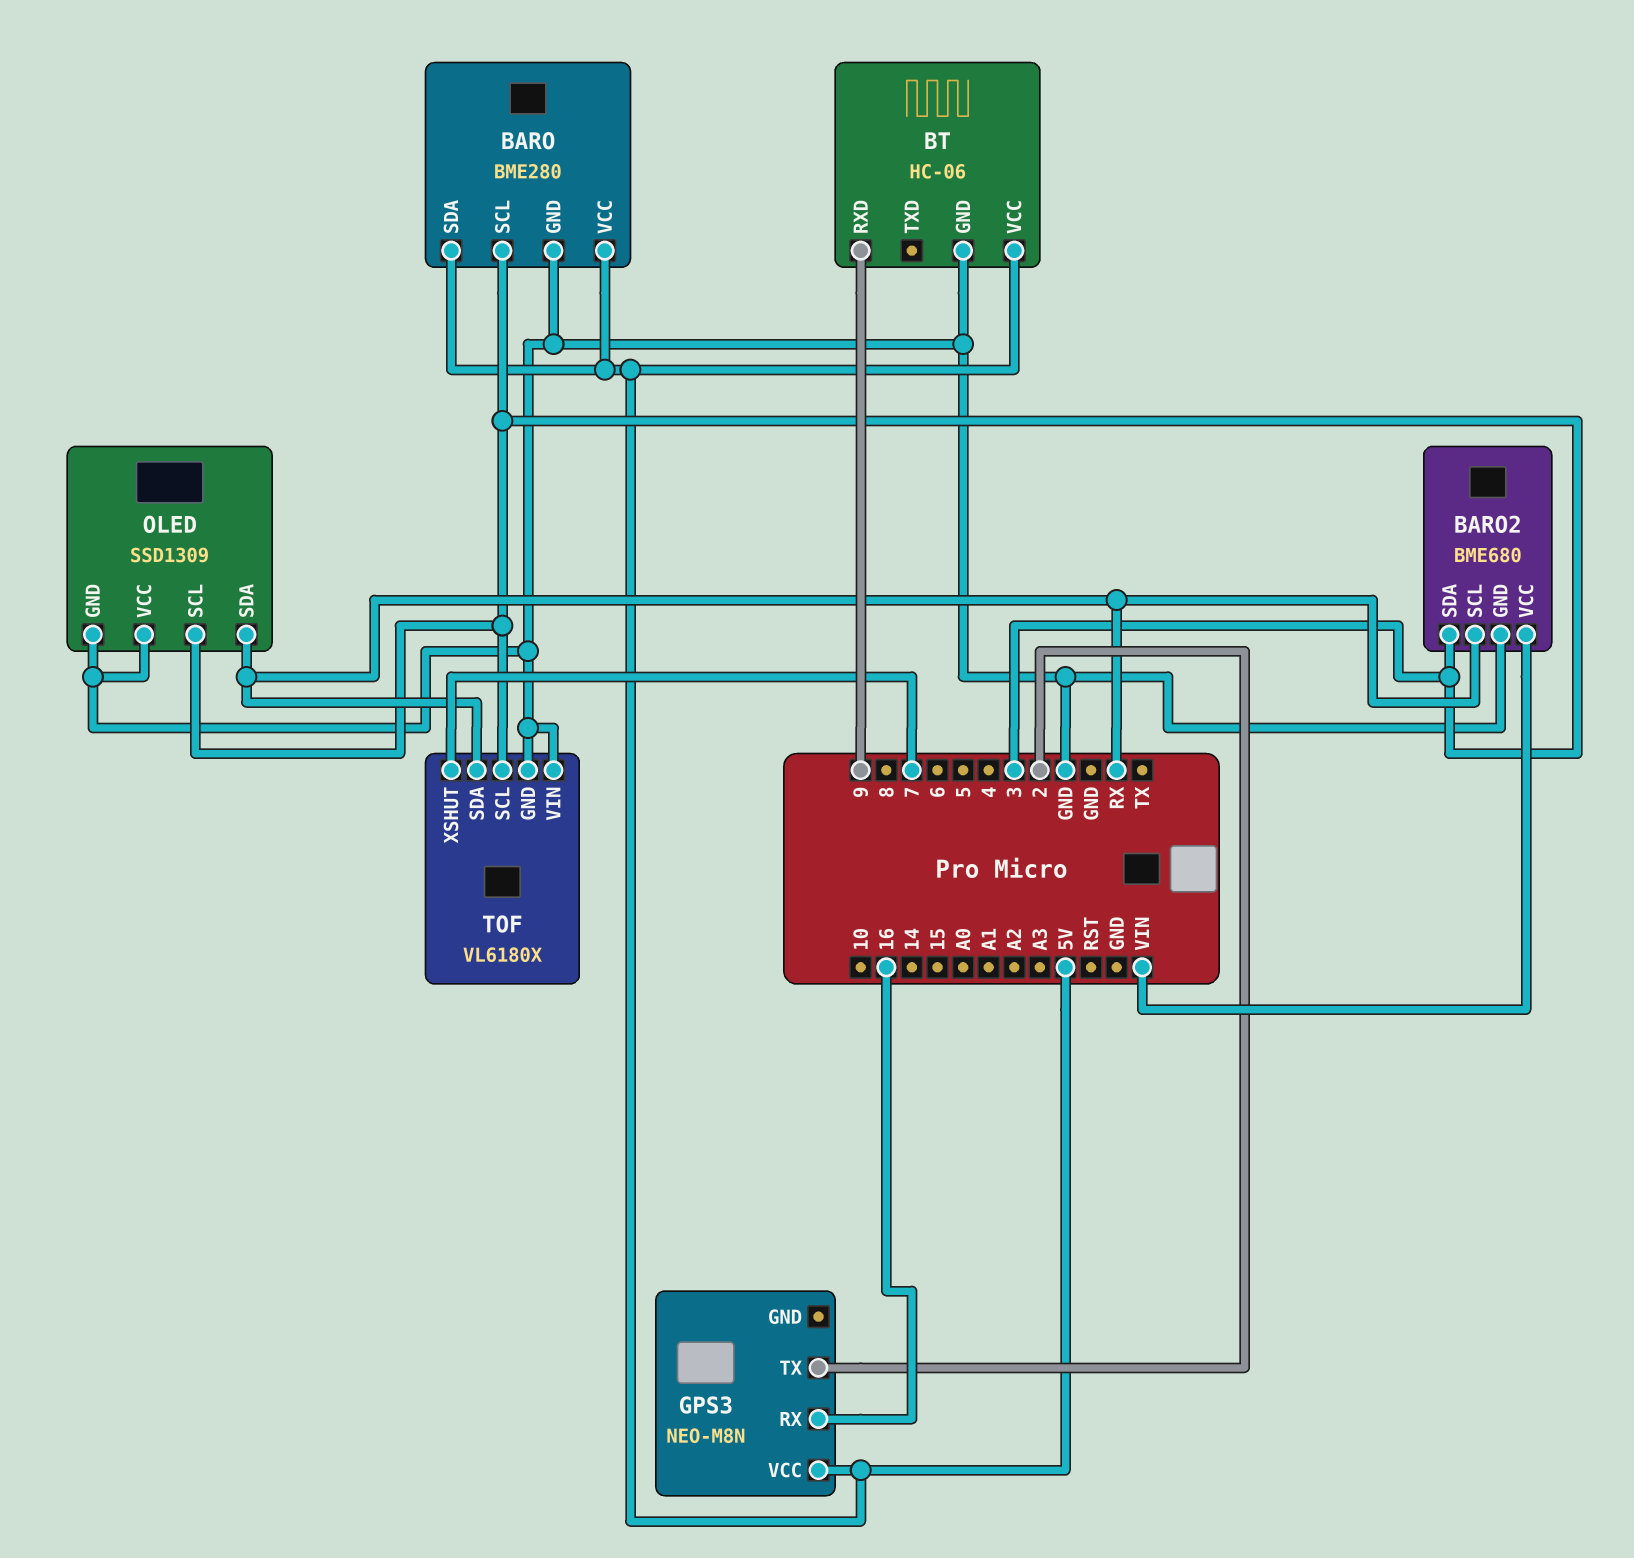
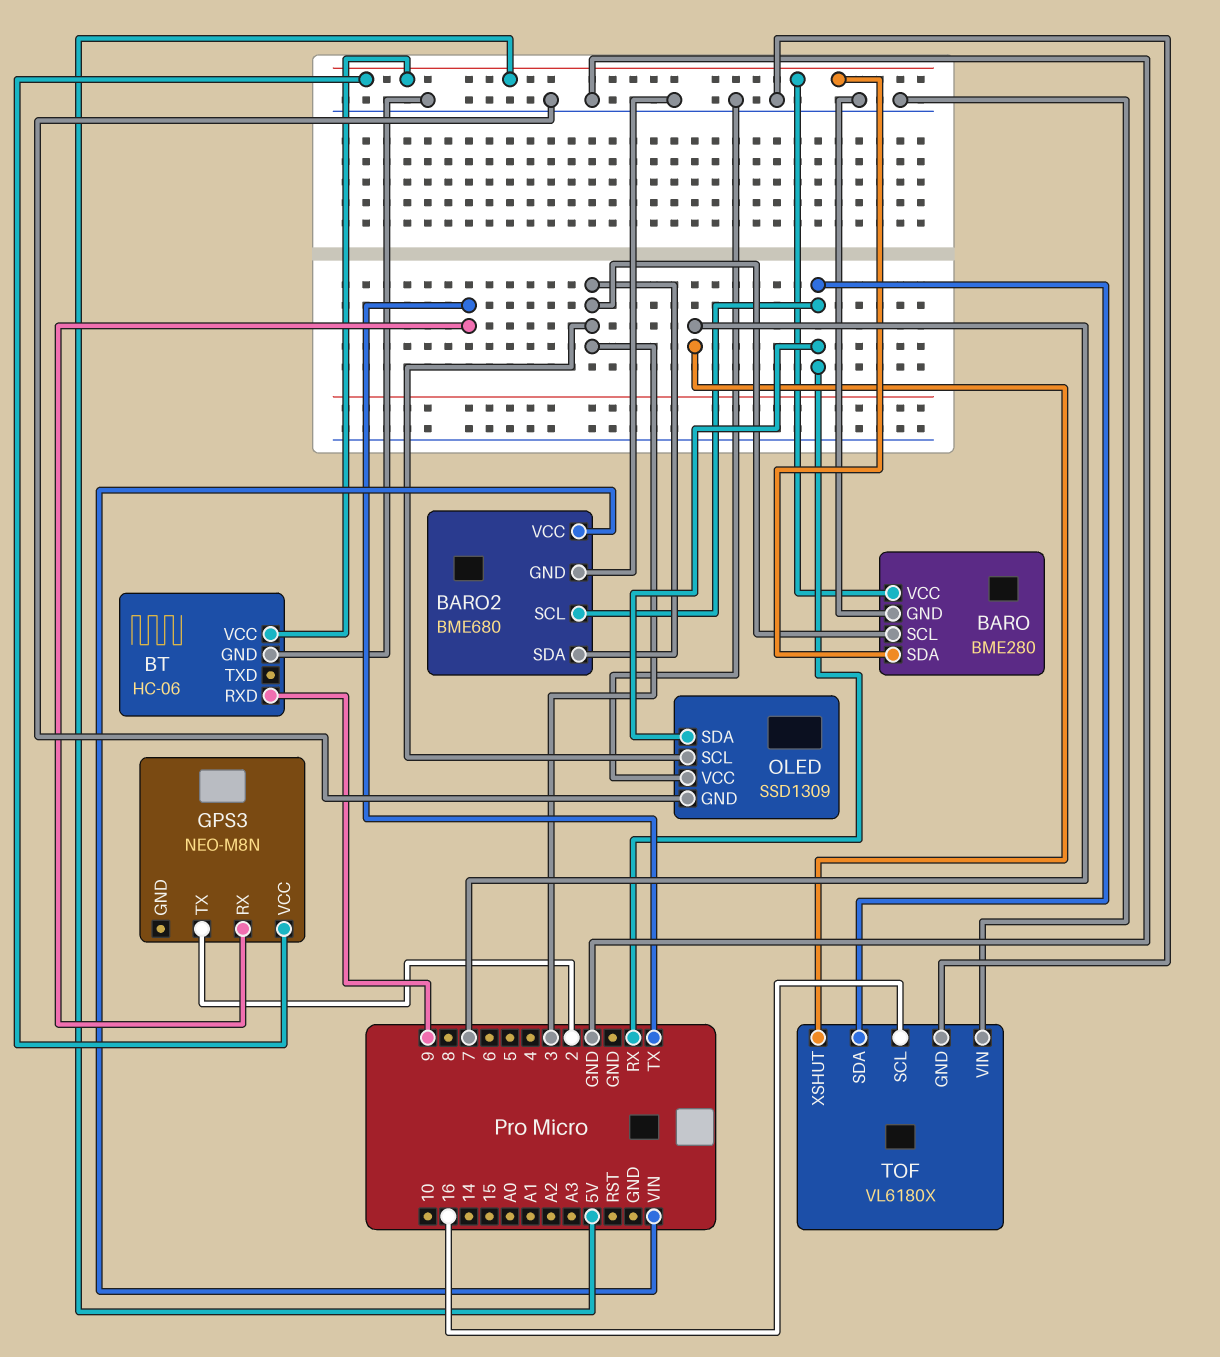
GPS3 pin RX: 16 -> TX
TOF pin SCL: 3 -> 16

